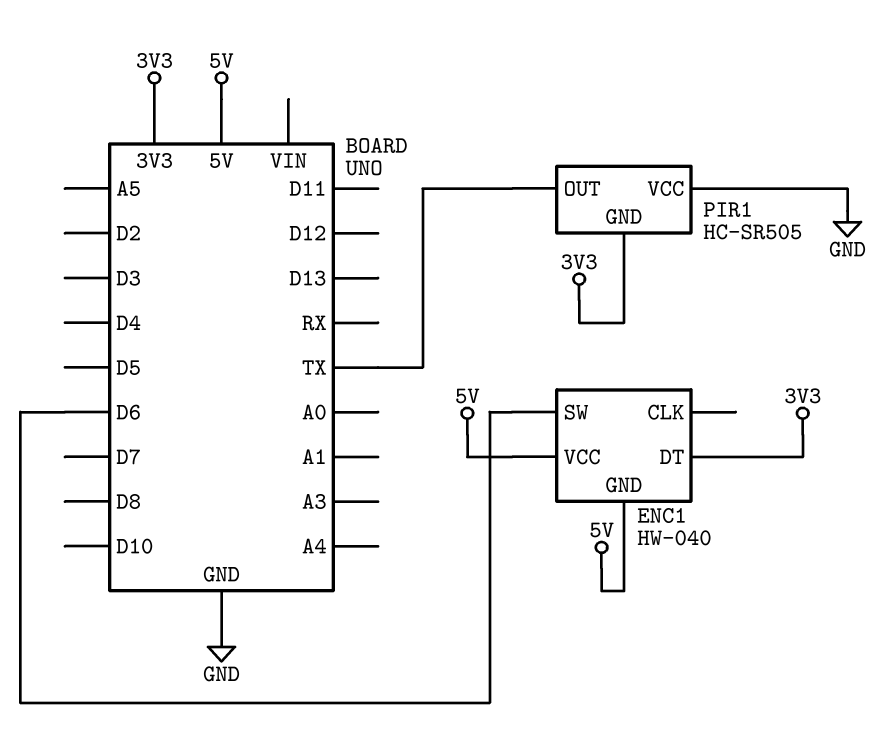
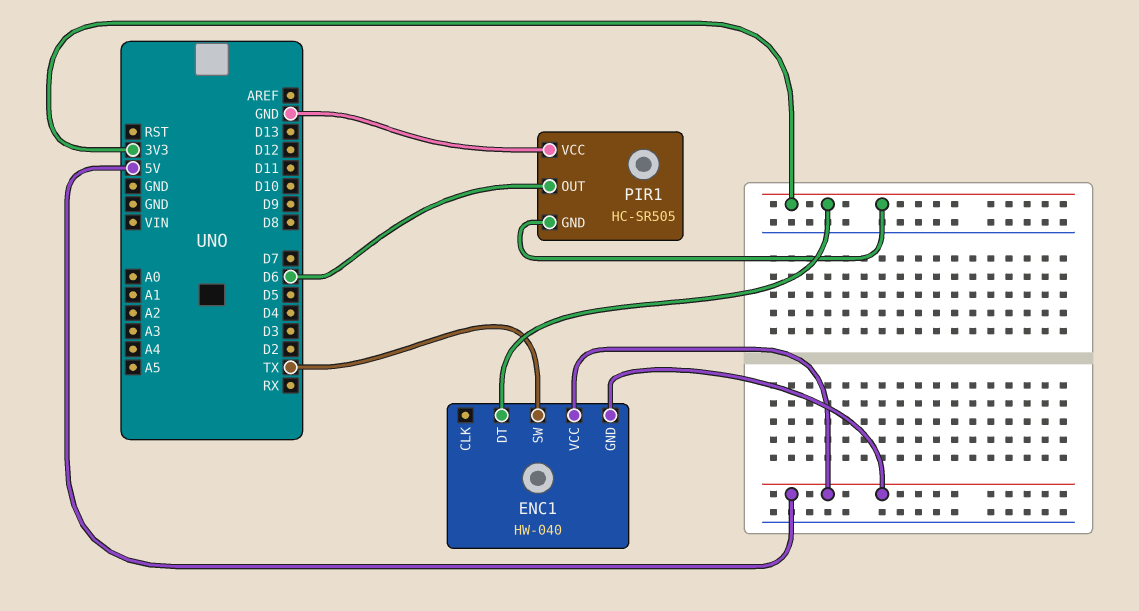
ENC1 pin SW: D6 -> TX
PIR1 pin OUT: TX -> D6

